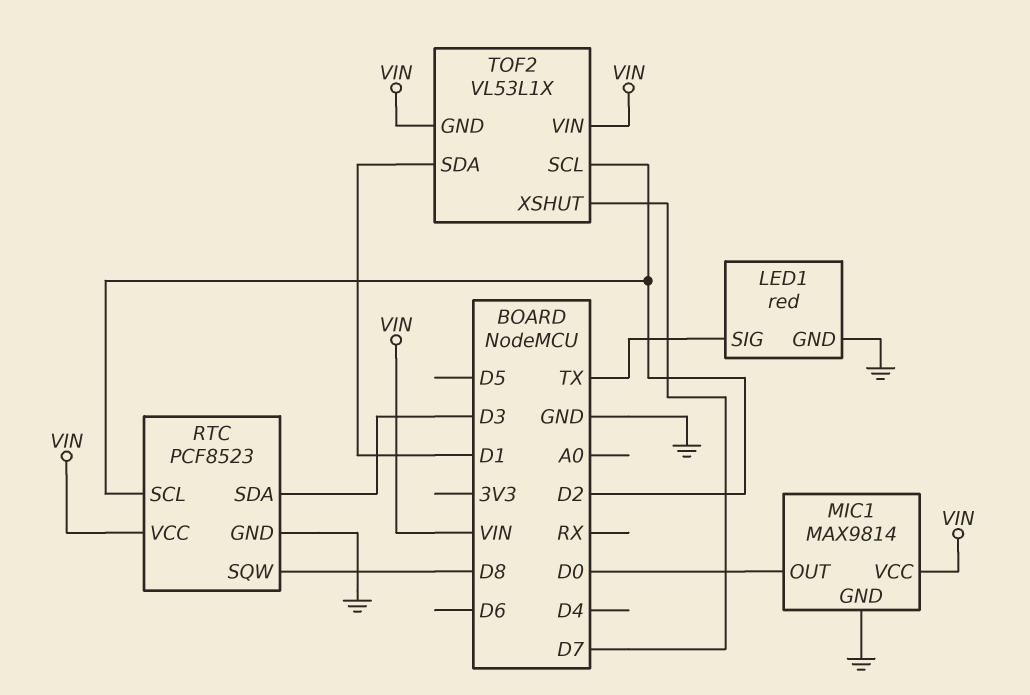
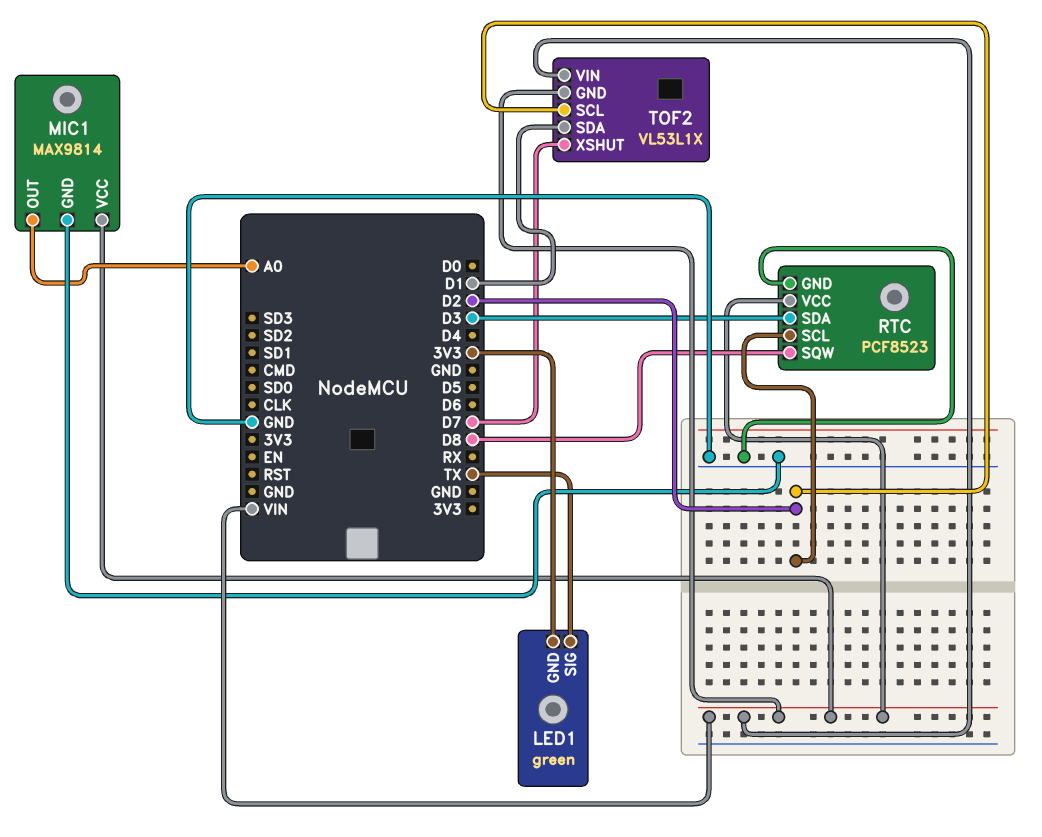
LED1: red -> green
LED1 pin GND: GND -> 3V3
MIC1 pin OUT: D0 -> A0

